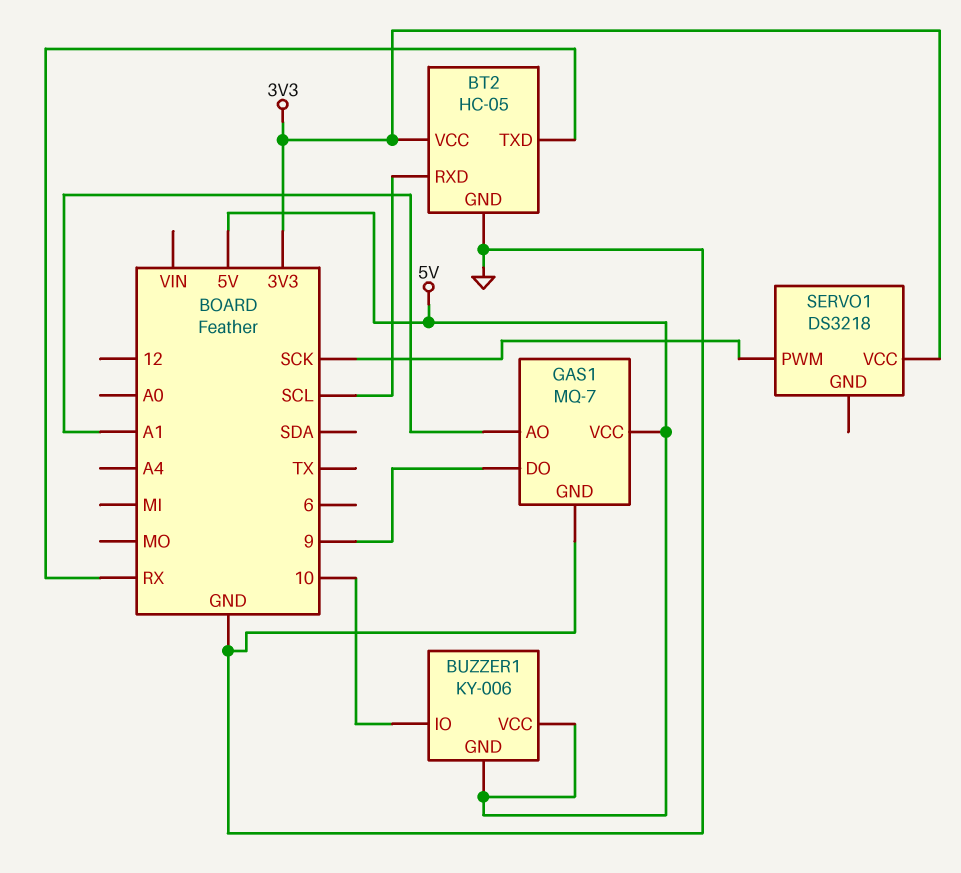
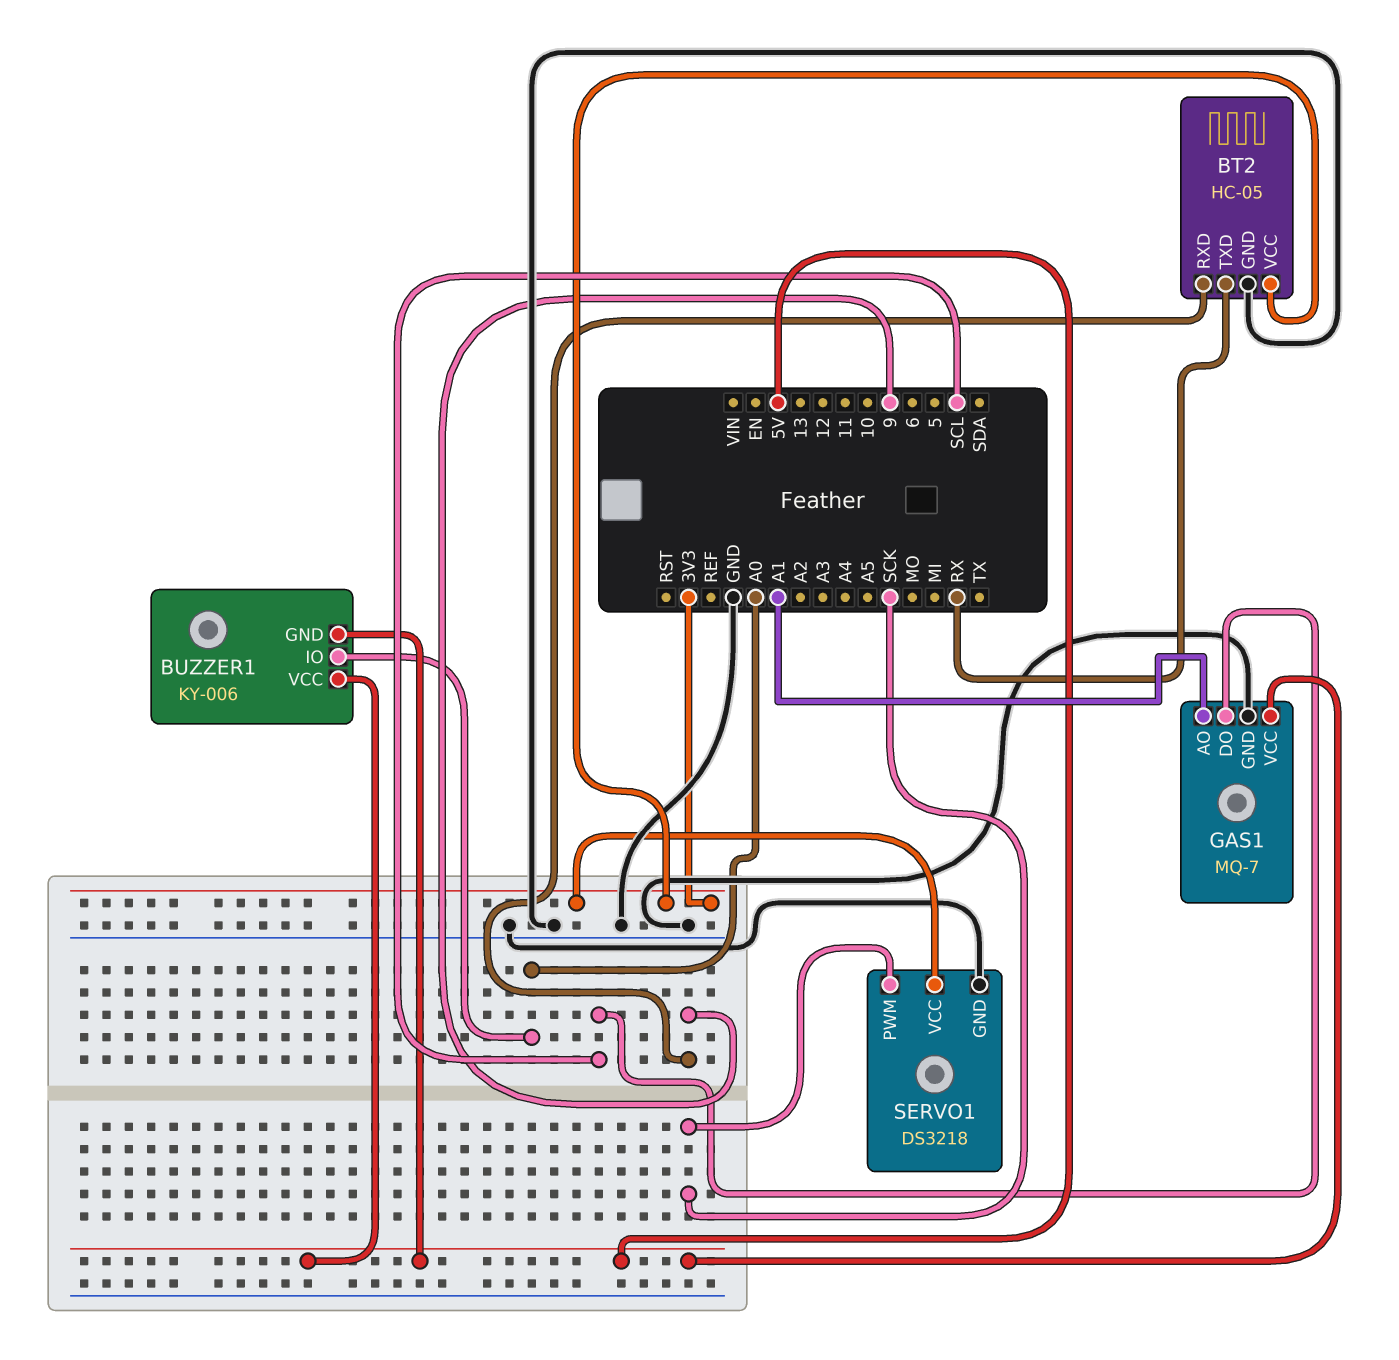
BT2 pin RXD: SCL -> 9
BUZZER1 pin IO: 10 -> A0
GAS1 pin DO: 9 -> SCL
SERVO1 pin GND: none -> GND

